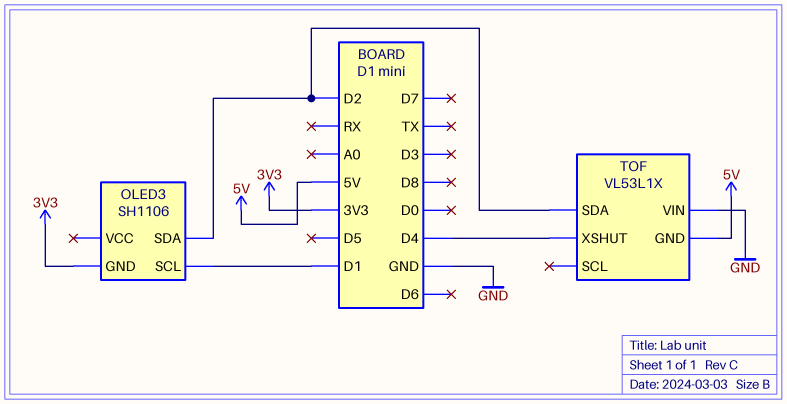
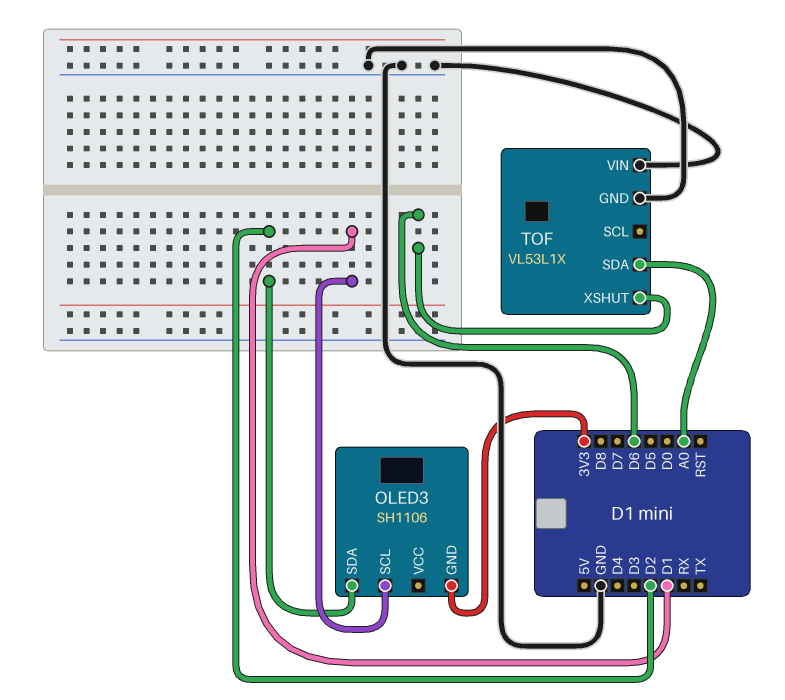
TOF pin GND: 5V -> GND
TOF pin SDA: D2 -> A0
TOF pin XSHUT: D4 -> D6

